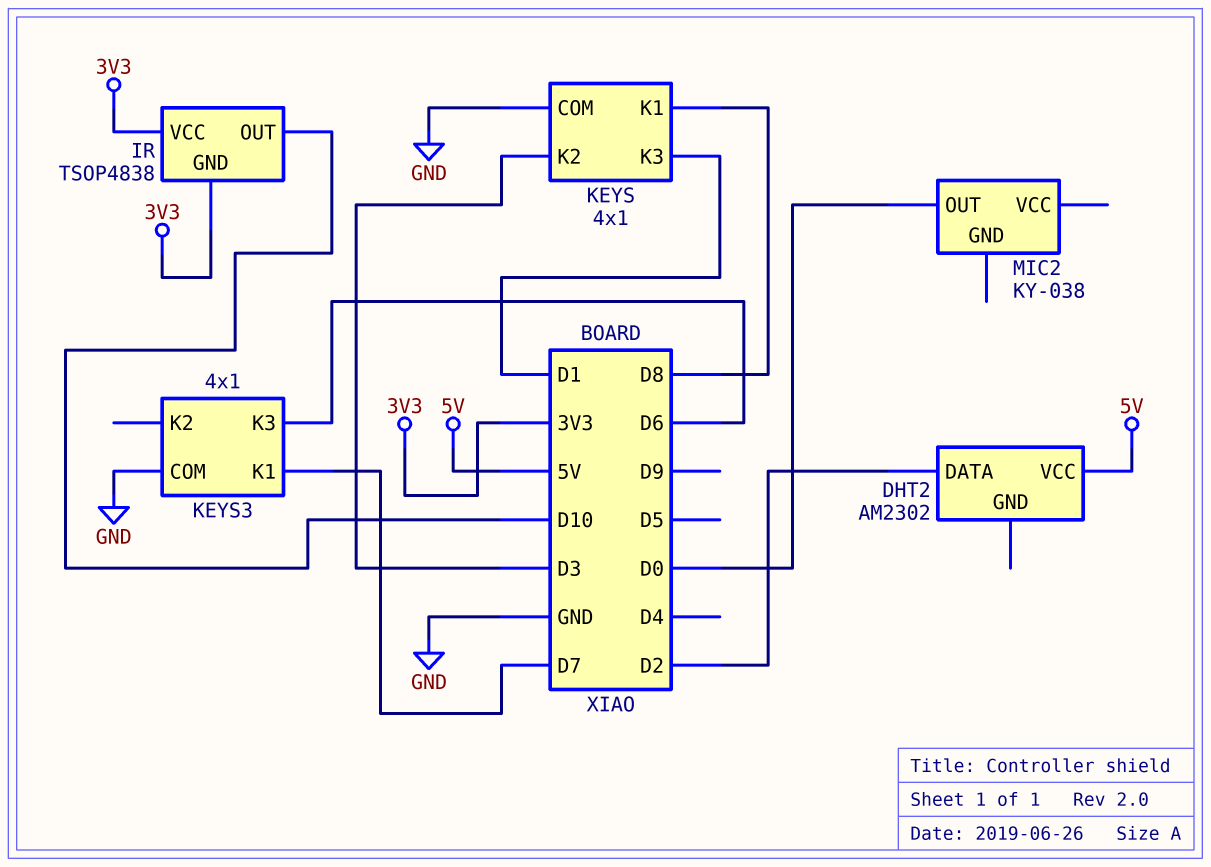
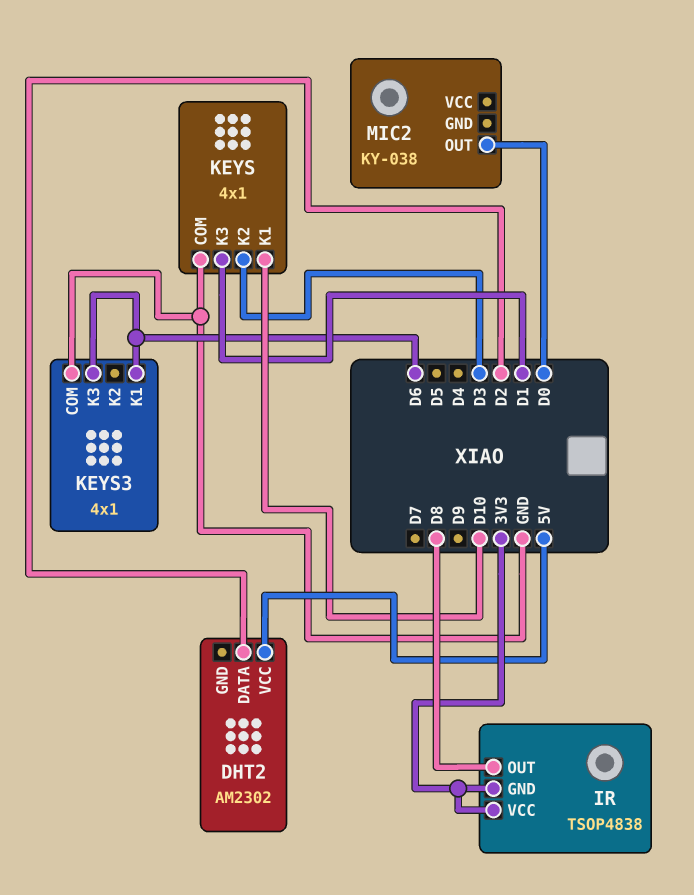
IR pin OUT: D10 -> D8
KEYS pin K1: D8 -> D10
KEYS3 pin K1: D7 -> D6

